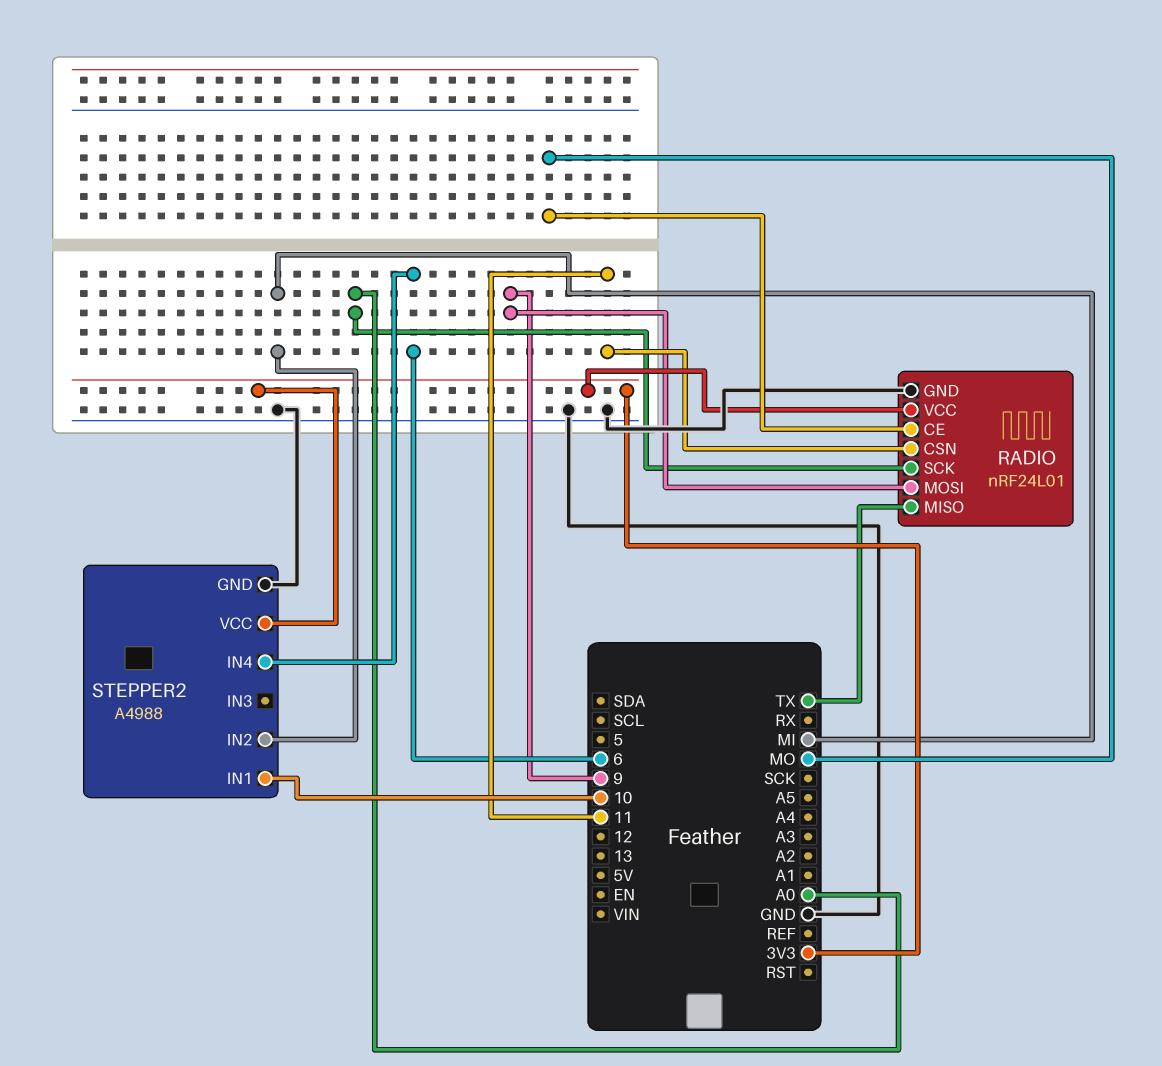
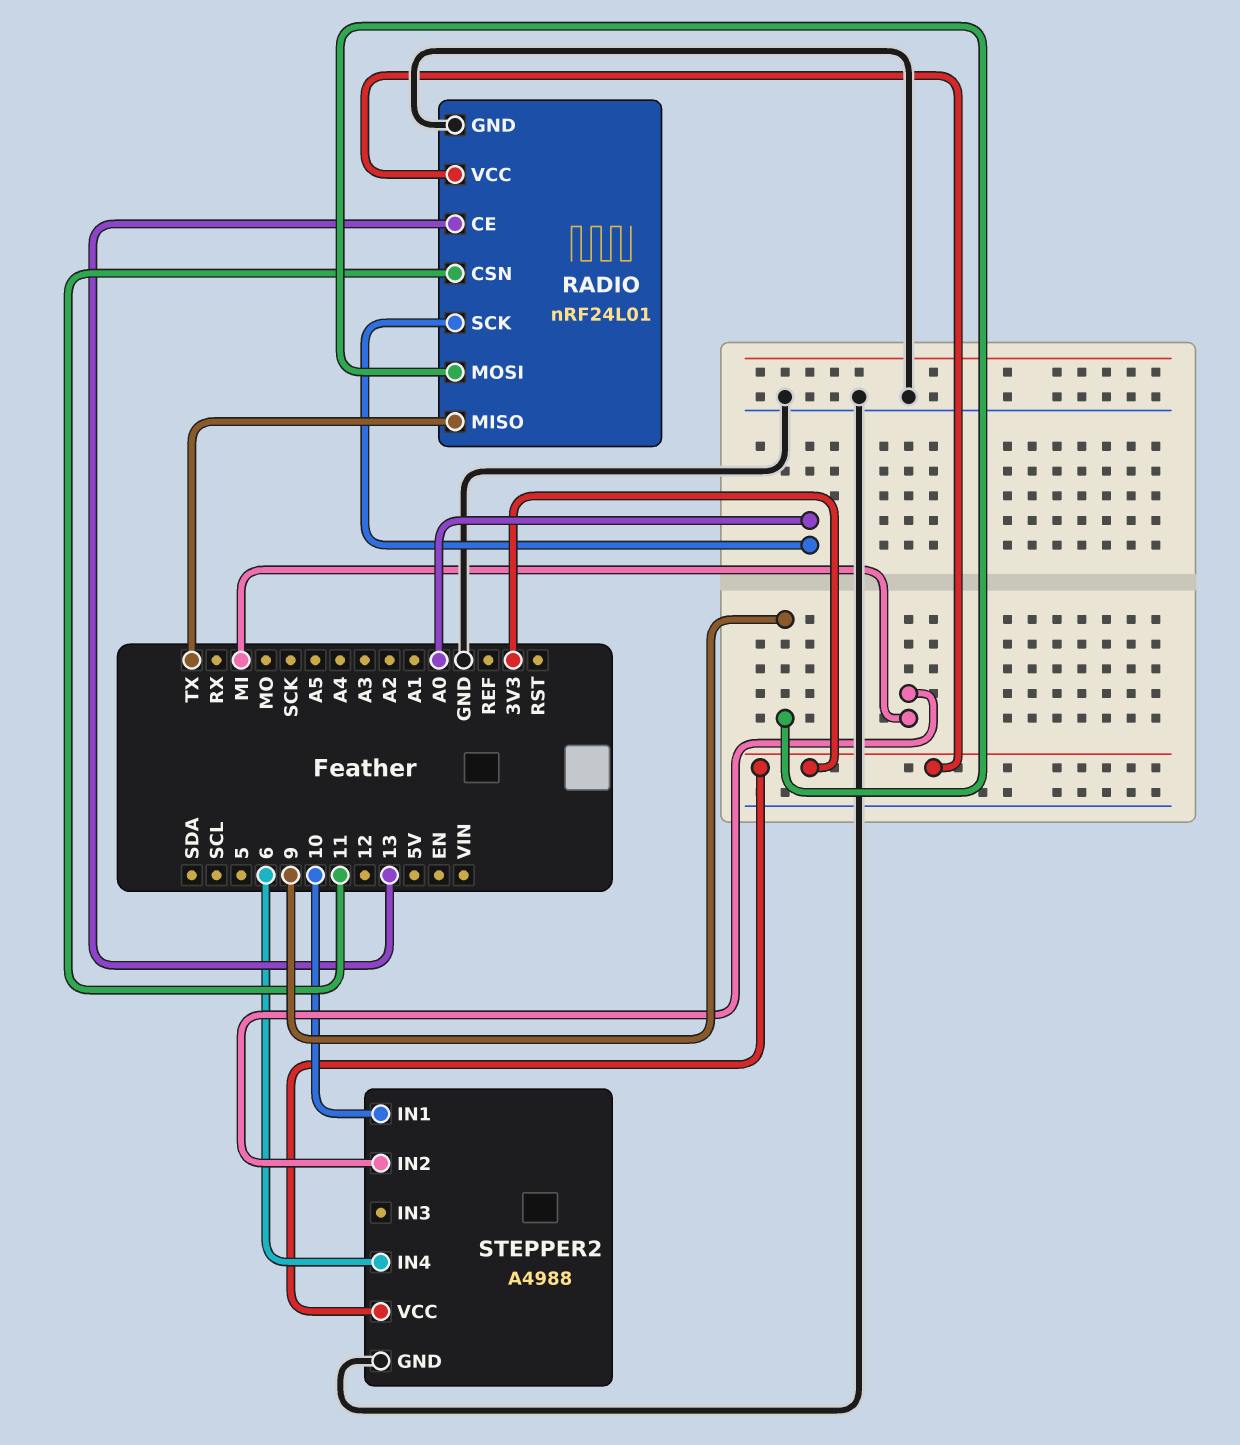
RADIO pin CE: MO -> 13

